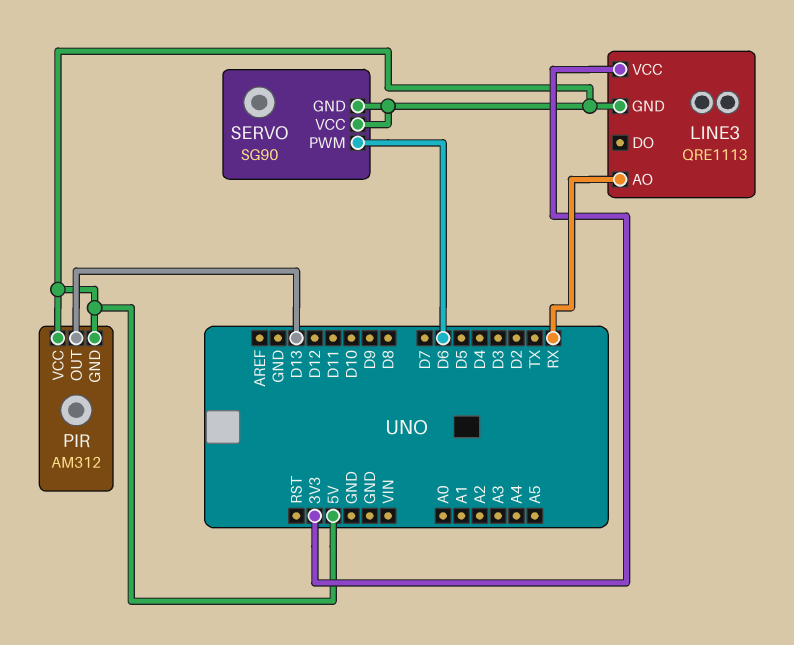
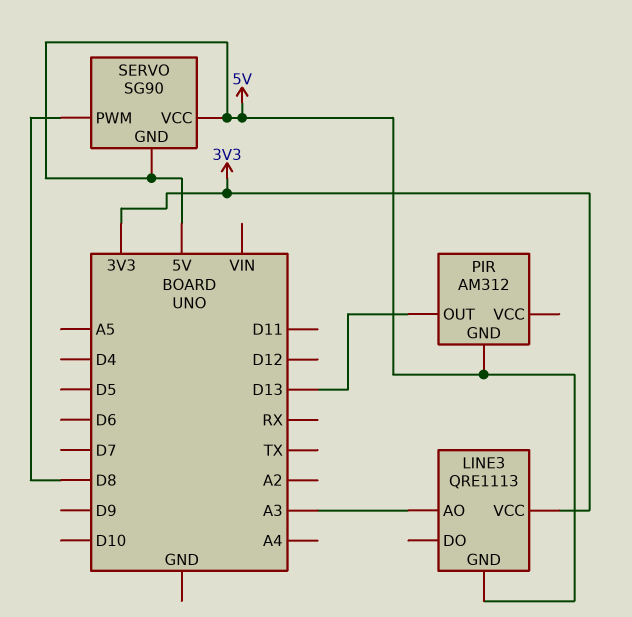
LINE3 pin AO: RX -> A3
PIR pin VCC: 5V -> none
SERVO pin PWM: D6 -> D8

